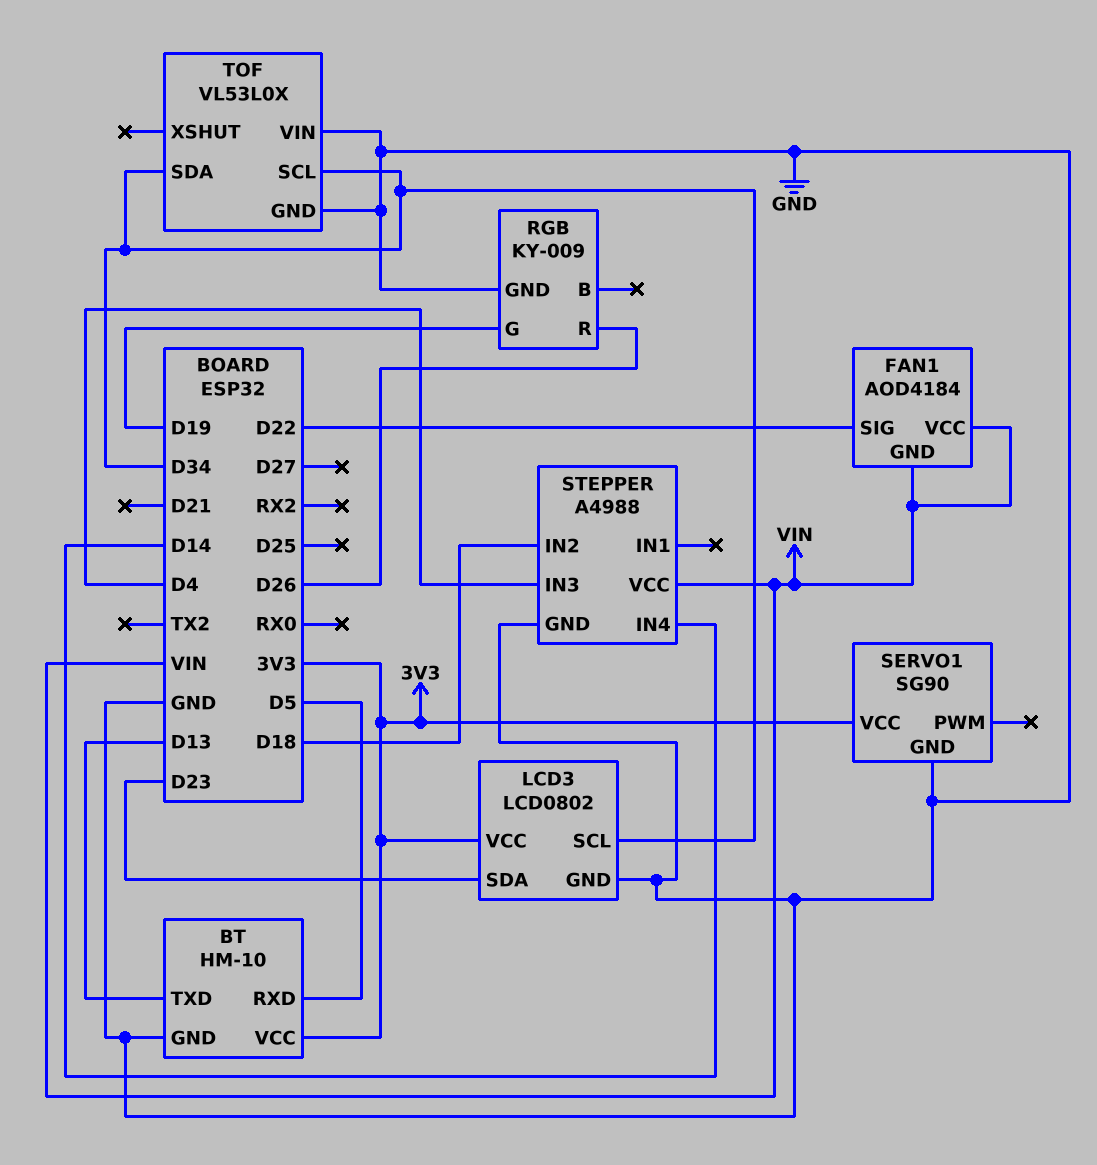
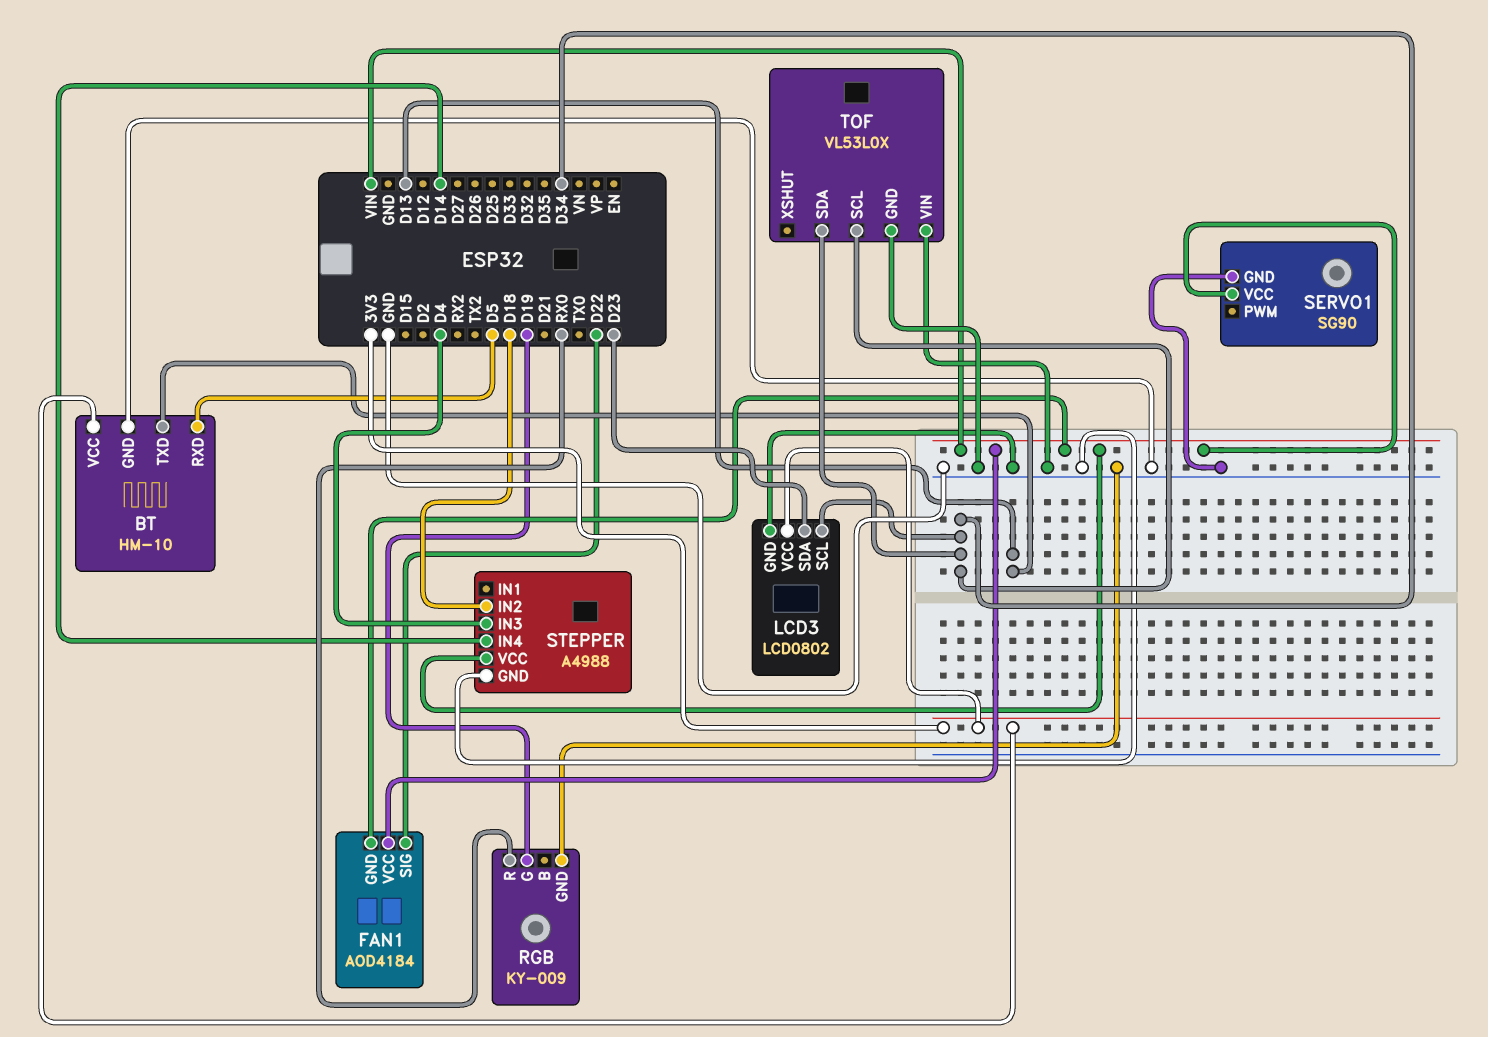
RGB pin R: D26 -> RX0
SERVO1 pin VCC: 3V3 -> VIN

